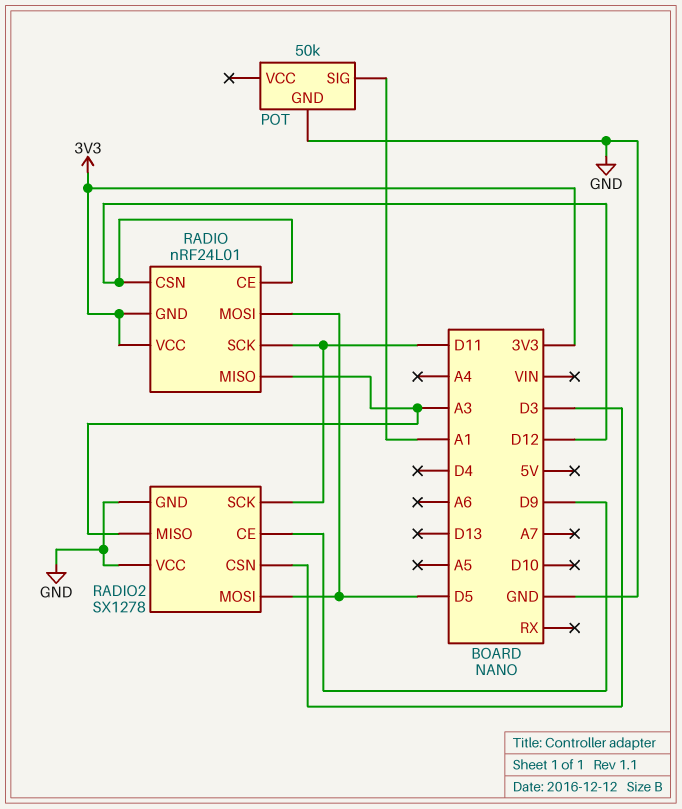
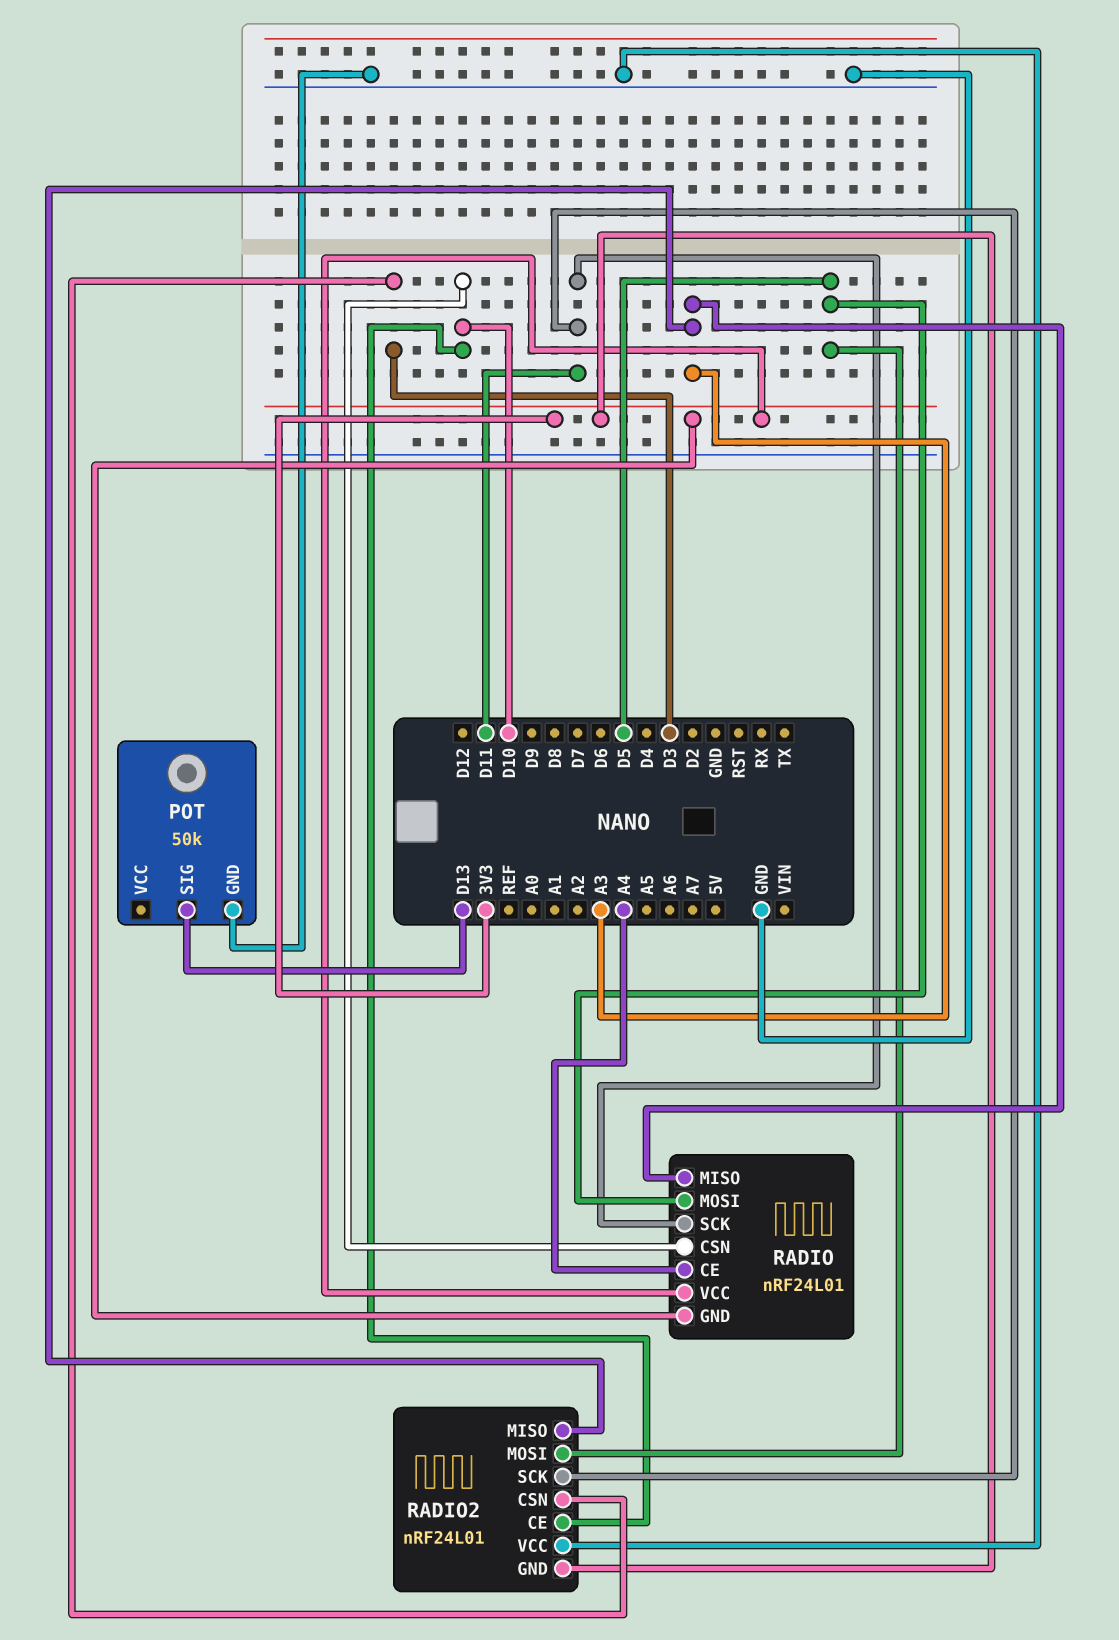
POT pin SIG: A1 -> D13
RADIO pin CE: D12 -> A4
RADIO pin CSN: D12 -> D10
RADIO2: SX1278 -> nRF24L01
RADIO2 pin CE: D9 -> D10
RADIO2 pin GND: GND -> 3V3

